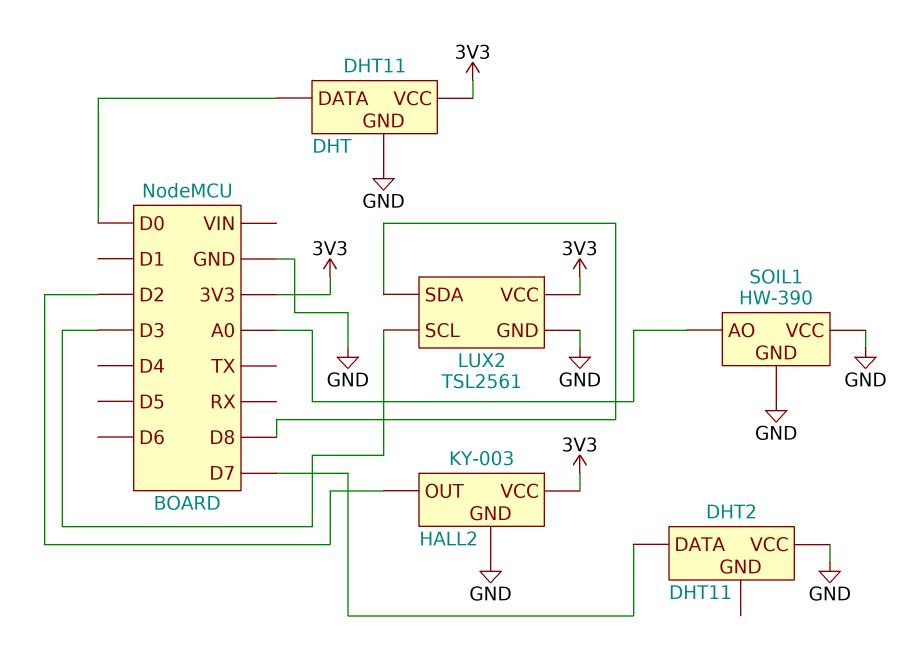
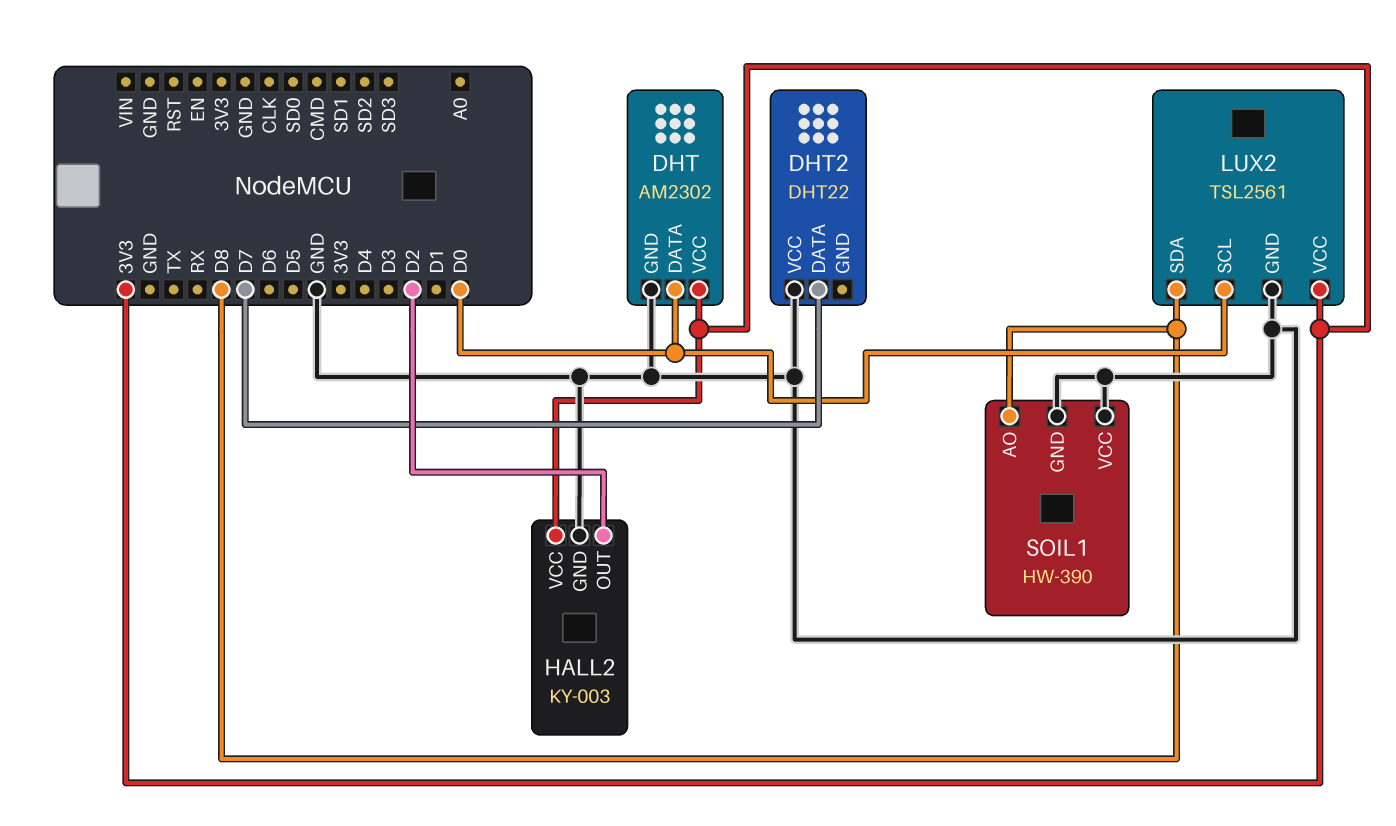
DHT: DHT11 -> AM2302
DHT2: DHT11 -> DHT22
LUX2 pin SCL: D3 -> D0
SOIL1 pin AO: A0 -> D8

